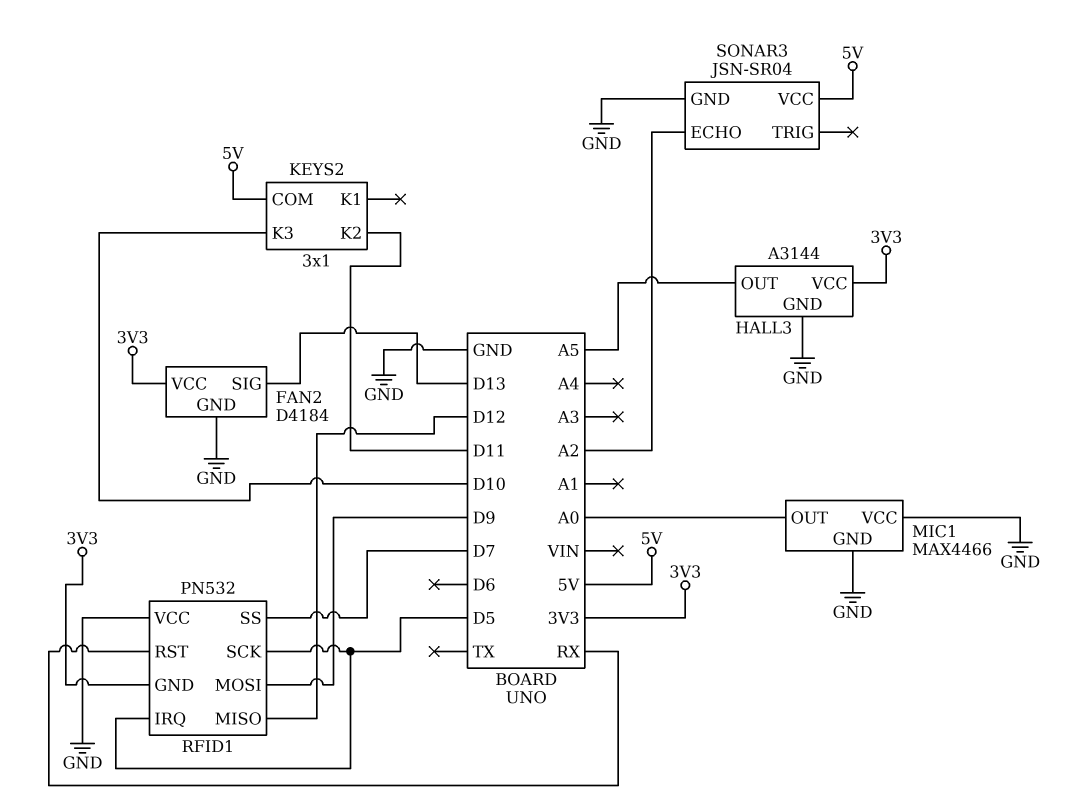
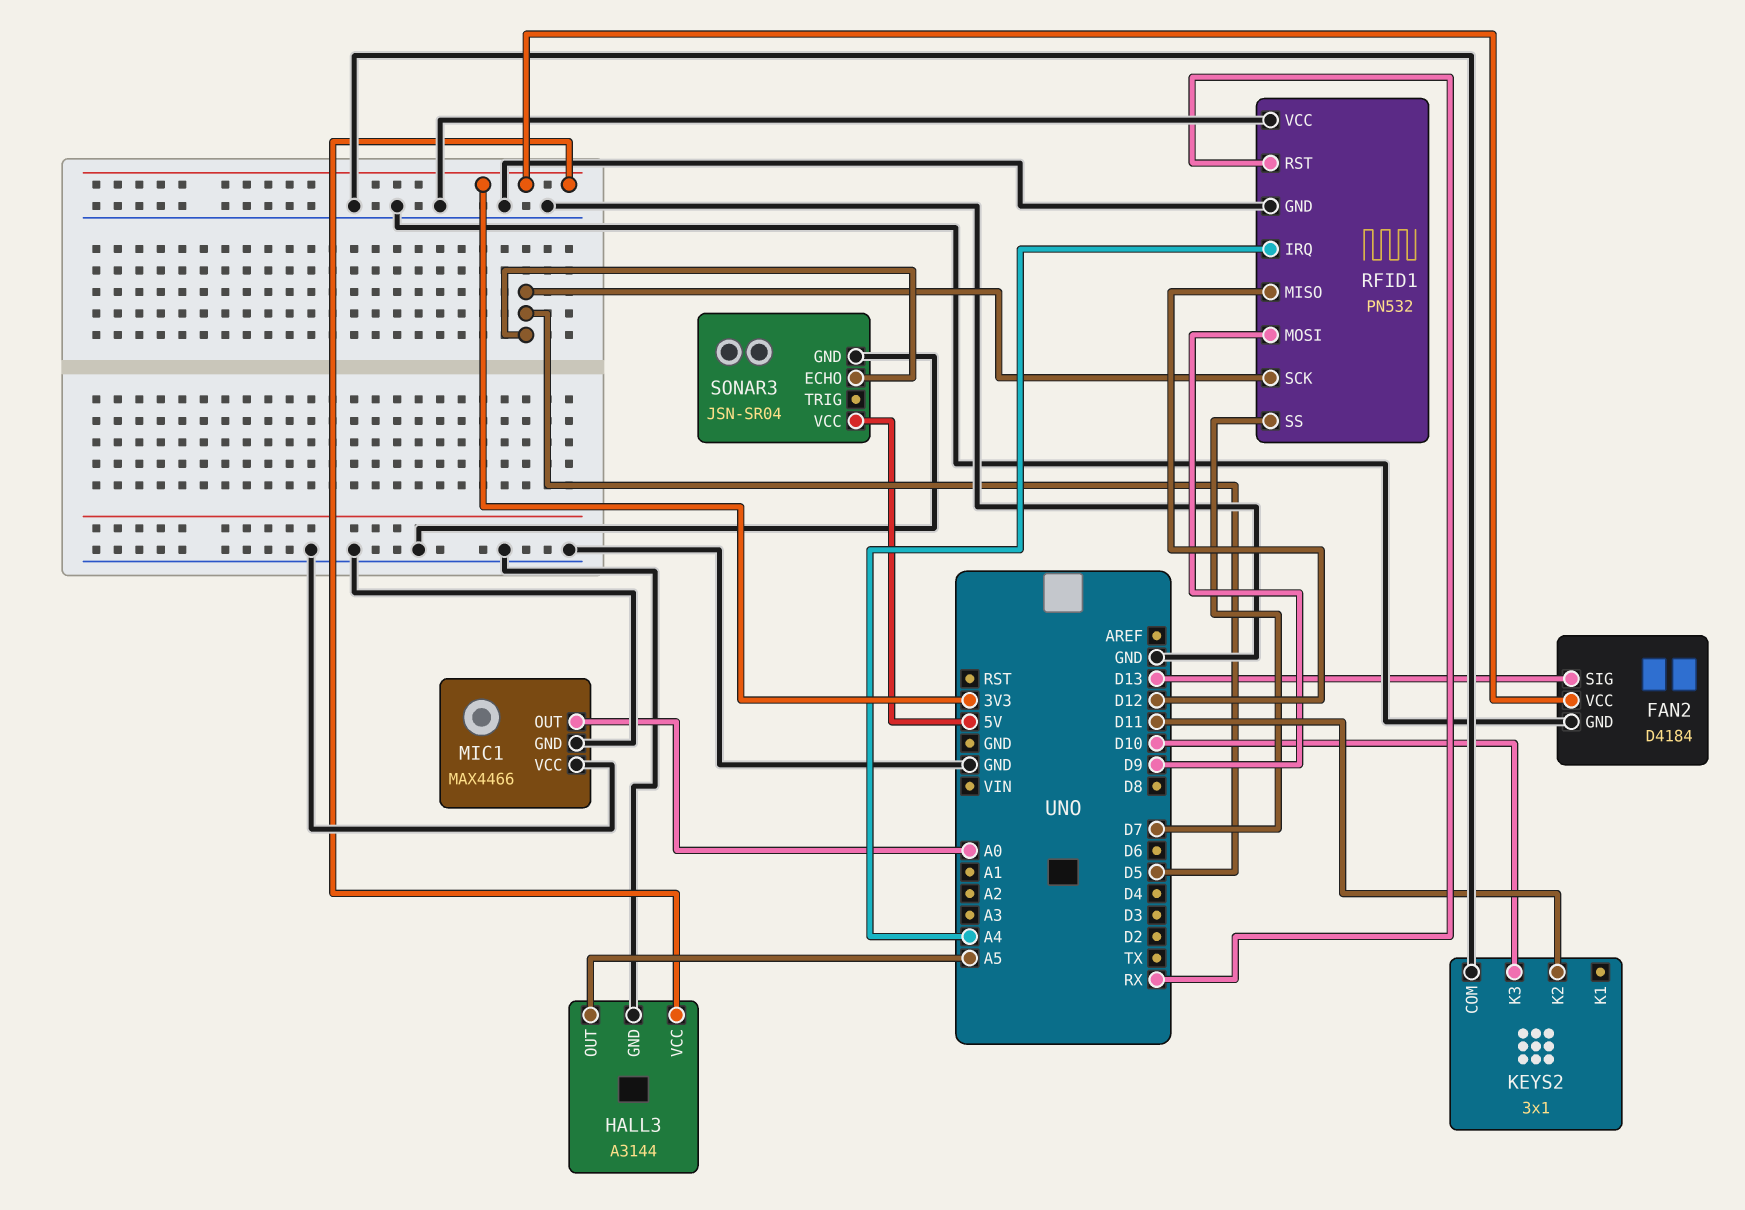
KEYS2 pin COM: 5V -> GND
RFID1 pin GND: 3V3 -> GND
RFID1 pin IRQ: D5 -> A4
SONAR3 pin ECHO: A2 -> D5

